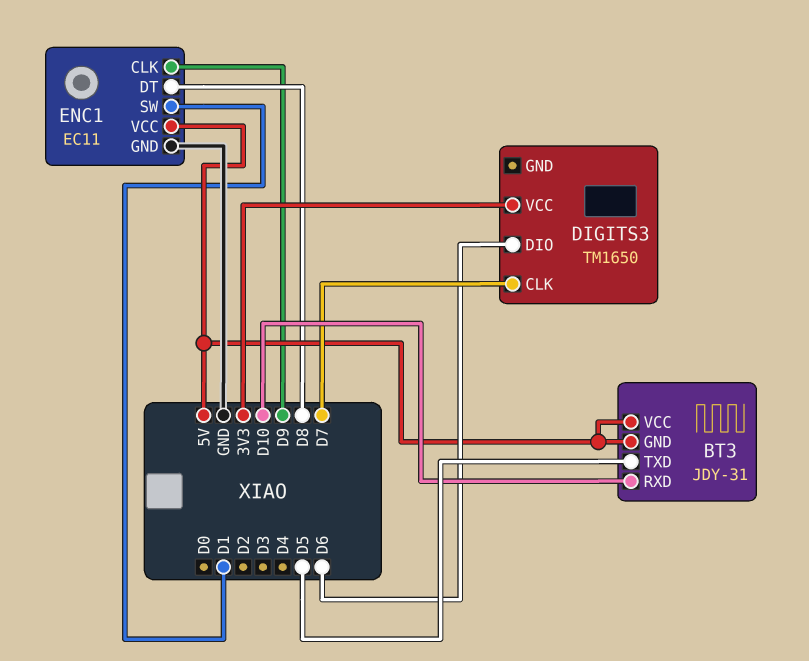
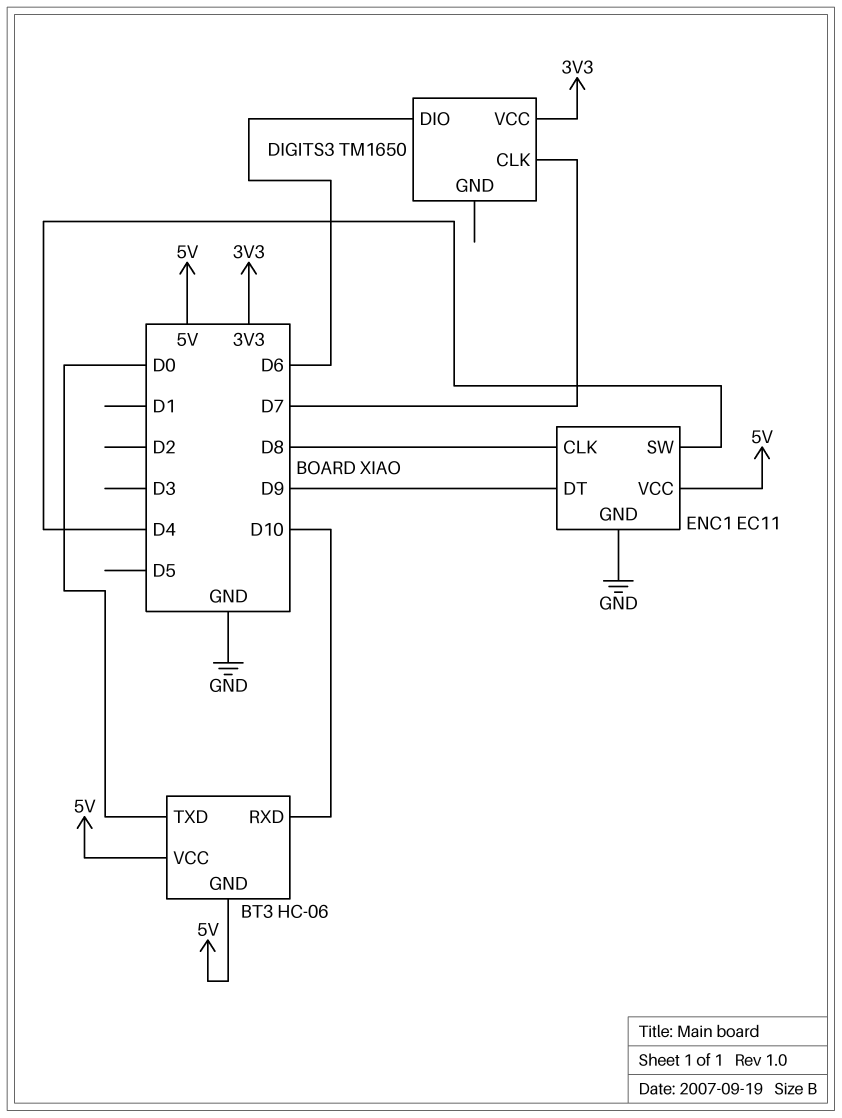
BT3: JDY-31 -> HC-06
BT3 pin TXD: D5 -> D0
ENC1 pin CLK: D9 -> D8
ENC1 pin DT: D8 -> D9
ENC1 pin SW: D1 -> D4

